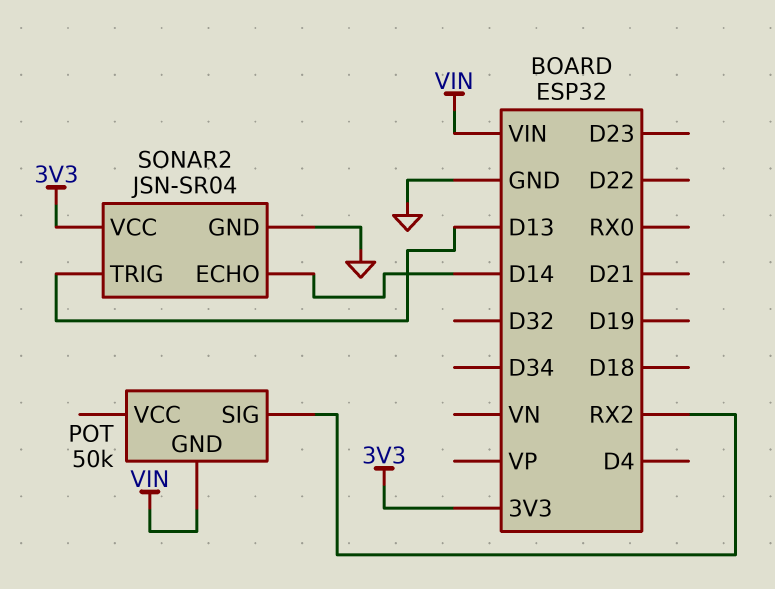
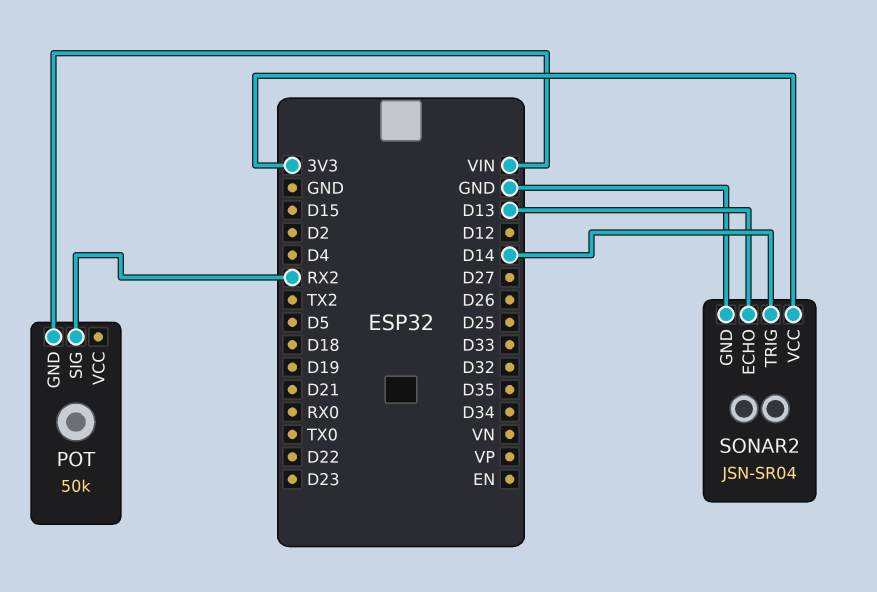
SONAR2 pin ECHO: D14 -> D13
SONAR2 pin TRIG: D13 -> D14

